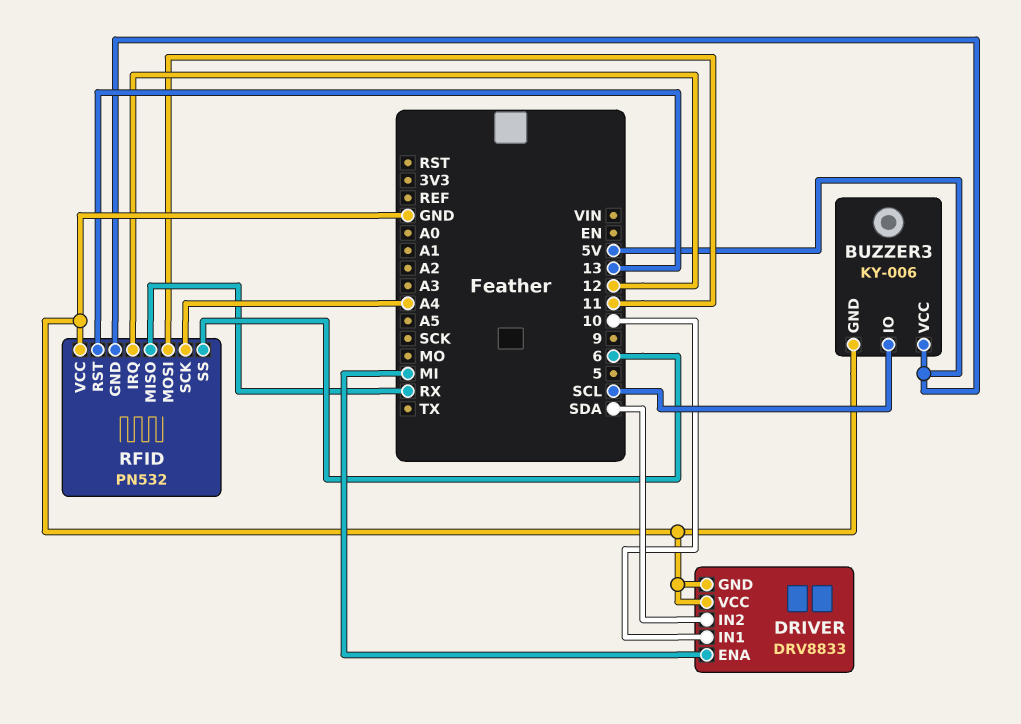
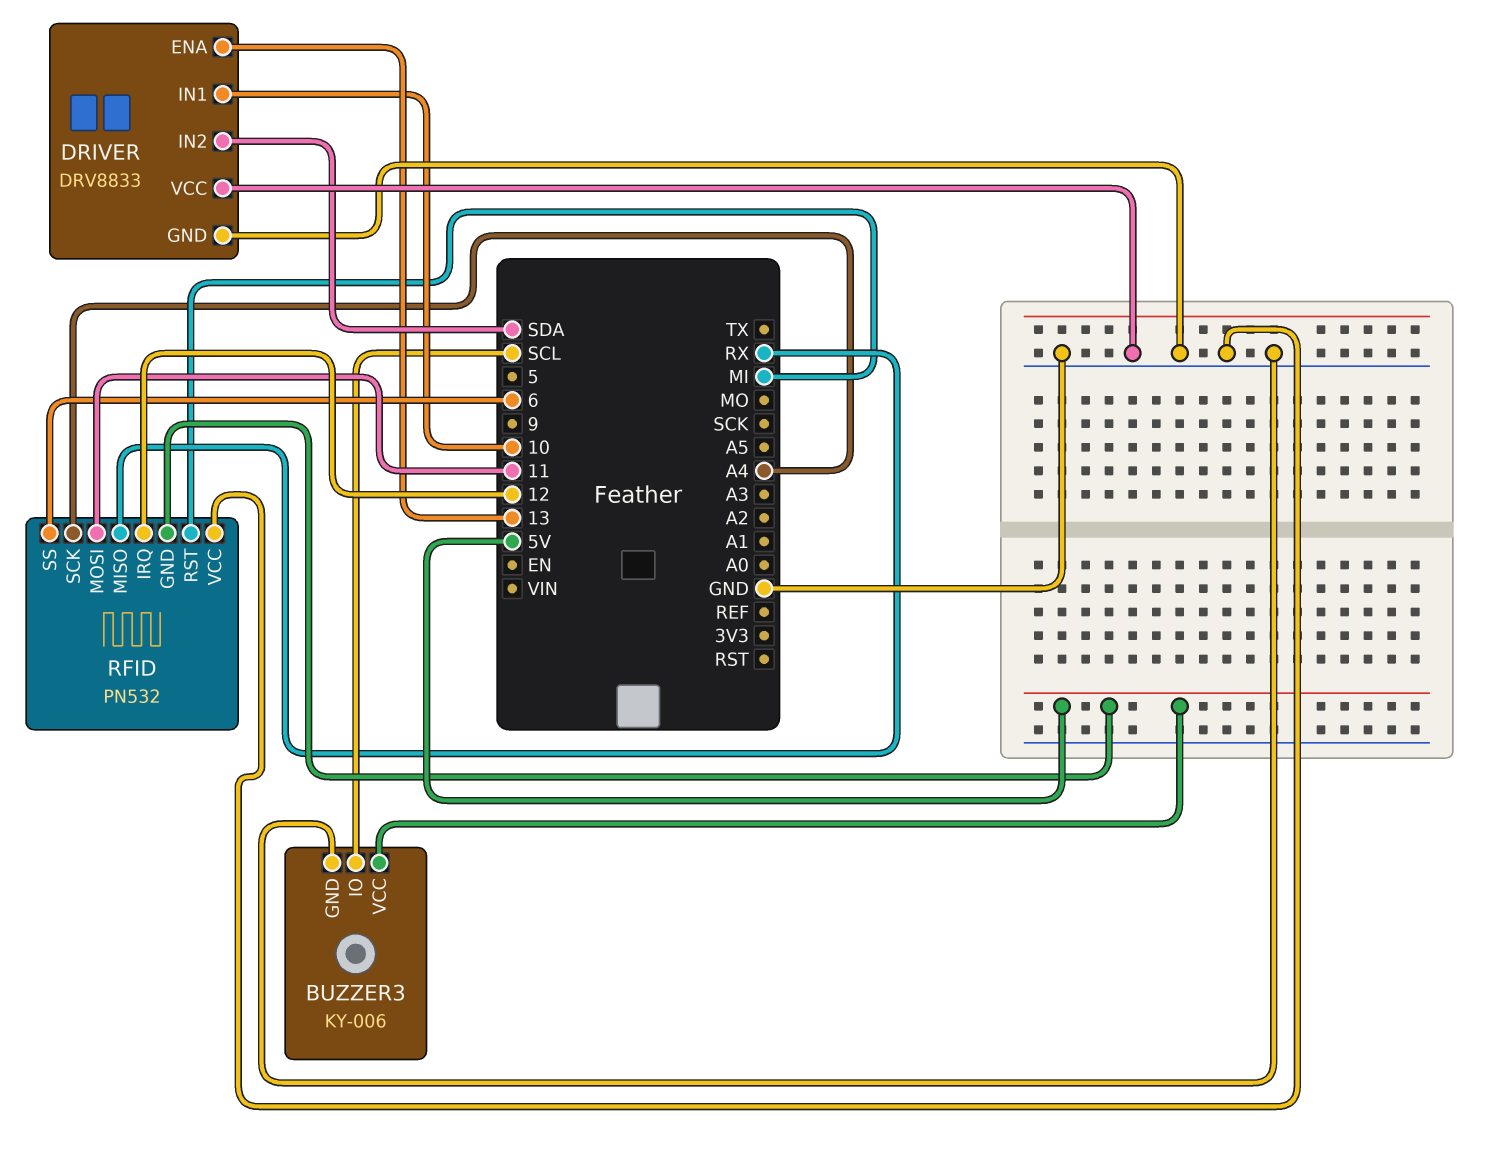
DRIVER pin ENA: MI -> 13
RFID pin RST: 13 -> MI

